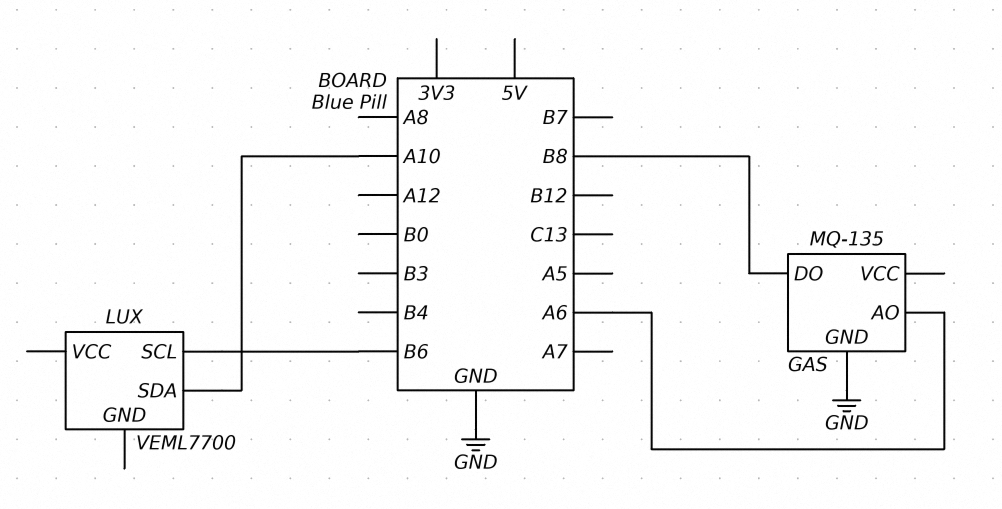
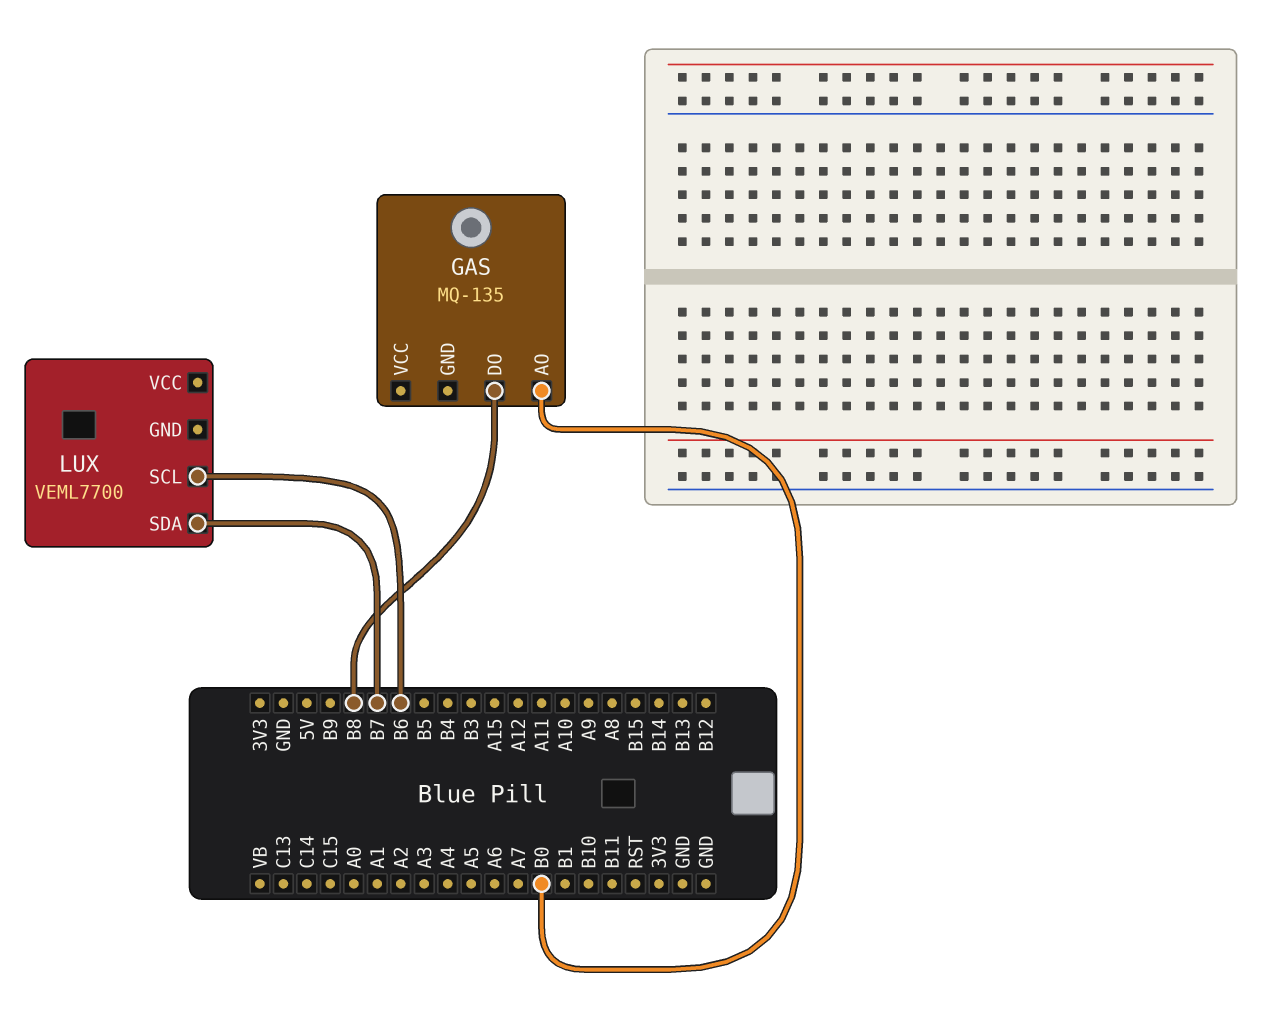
GAS pin AO: A6 -> B0
GAS pin GND: GND -> none
LUX pin SDA: A10 -> B7

